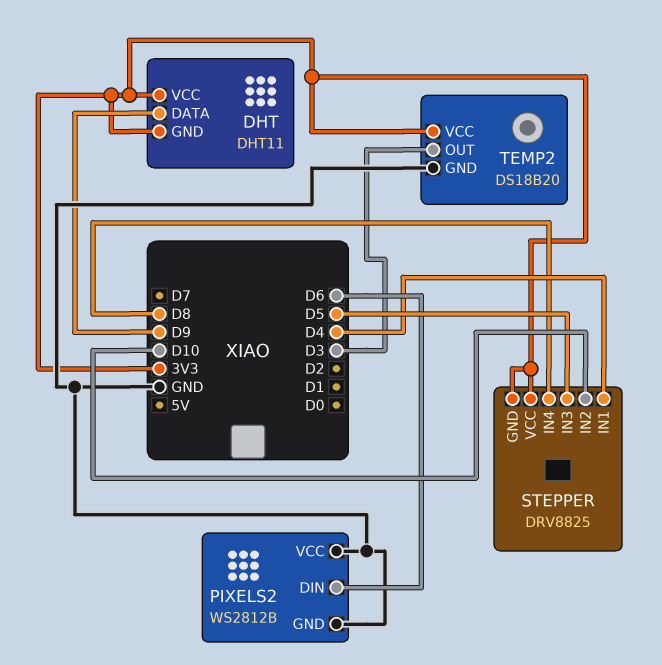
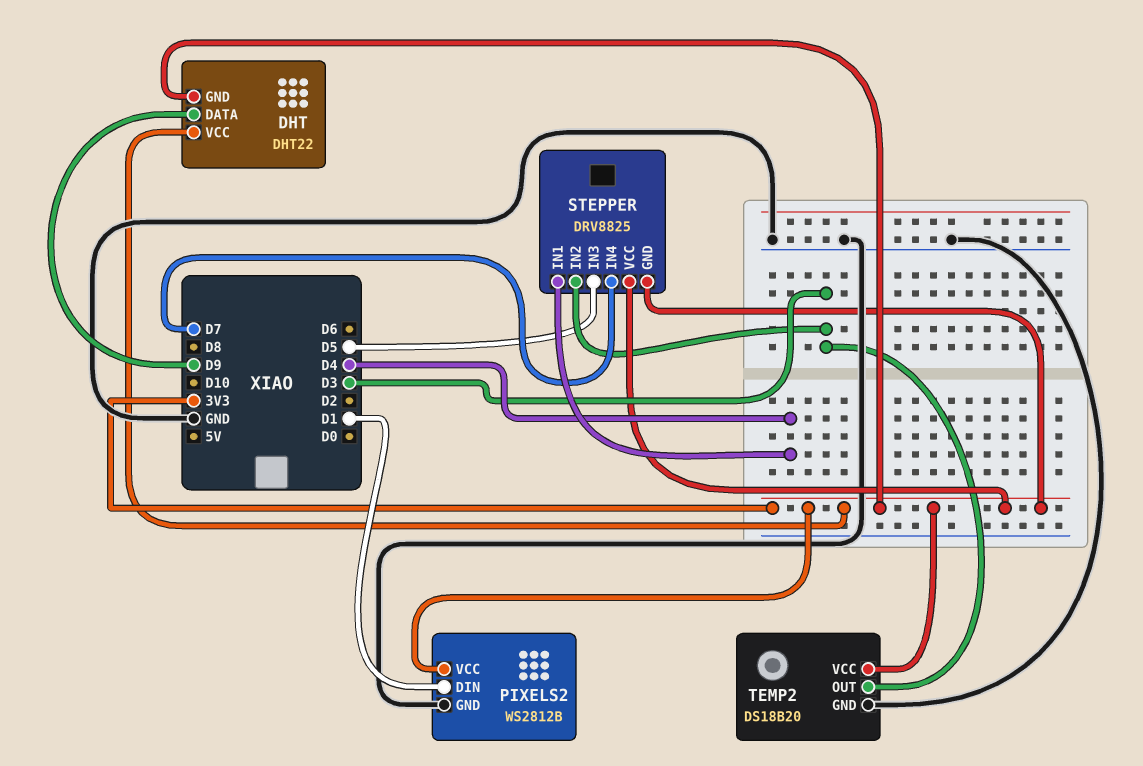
DHT: DHT11 -> DHT22
PIXELS2 pin DIN: D6 -> D1
PIXELS2 pin VCC: GND -> 3V3
STEPPER pin IN2: D10 -> D3
STEPPER pin IN4: D8 -> D7

